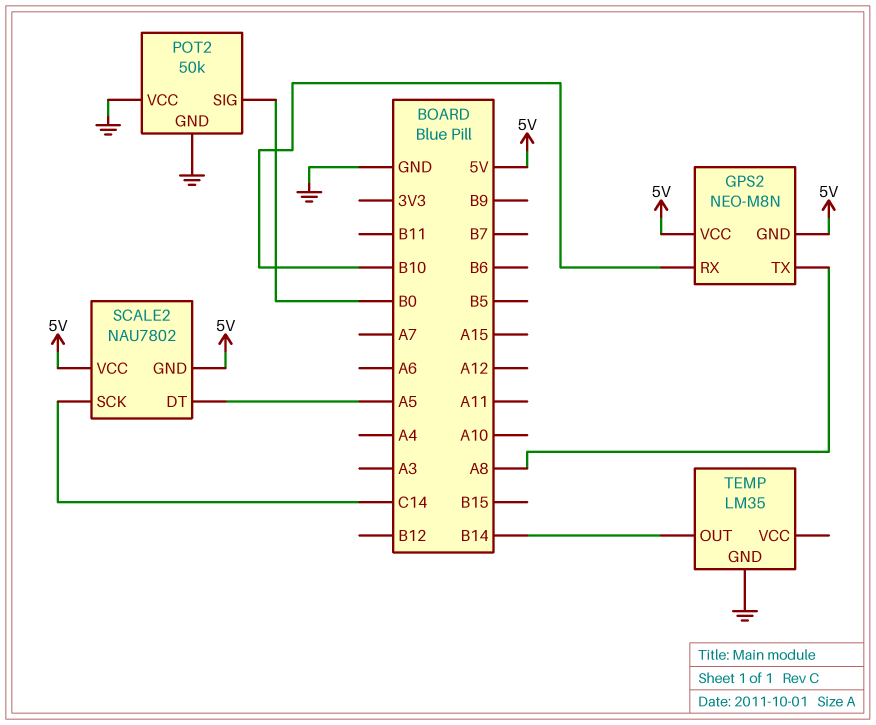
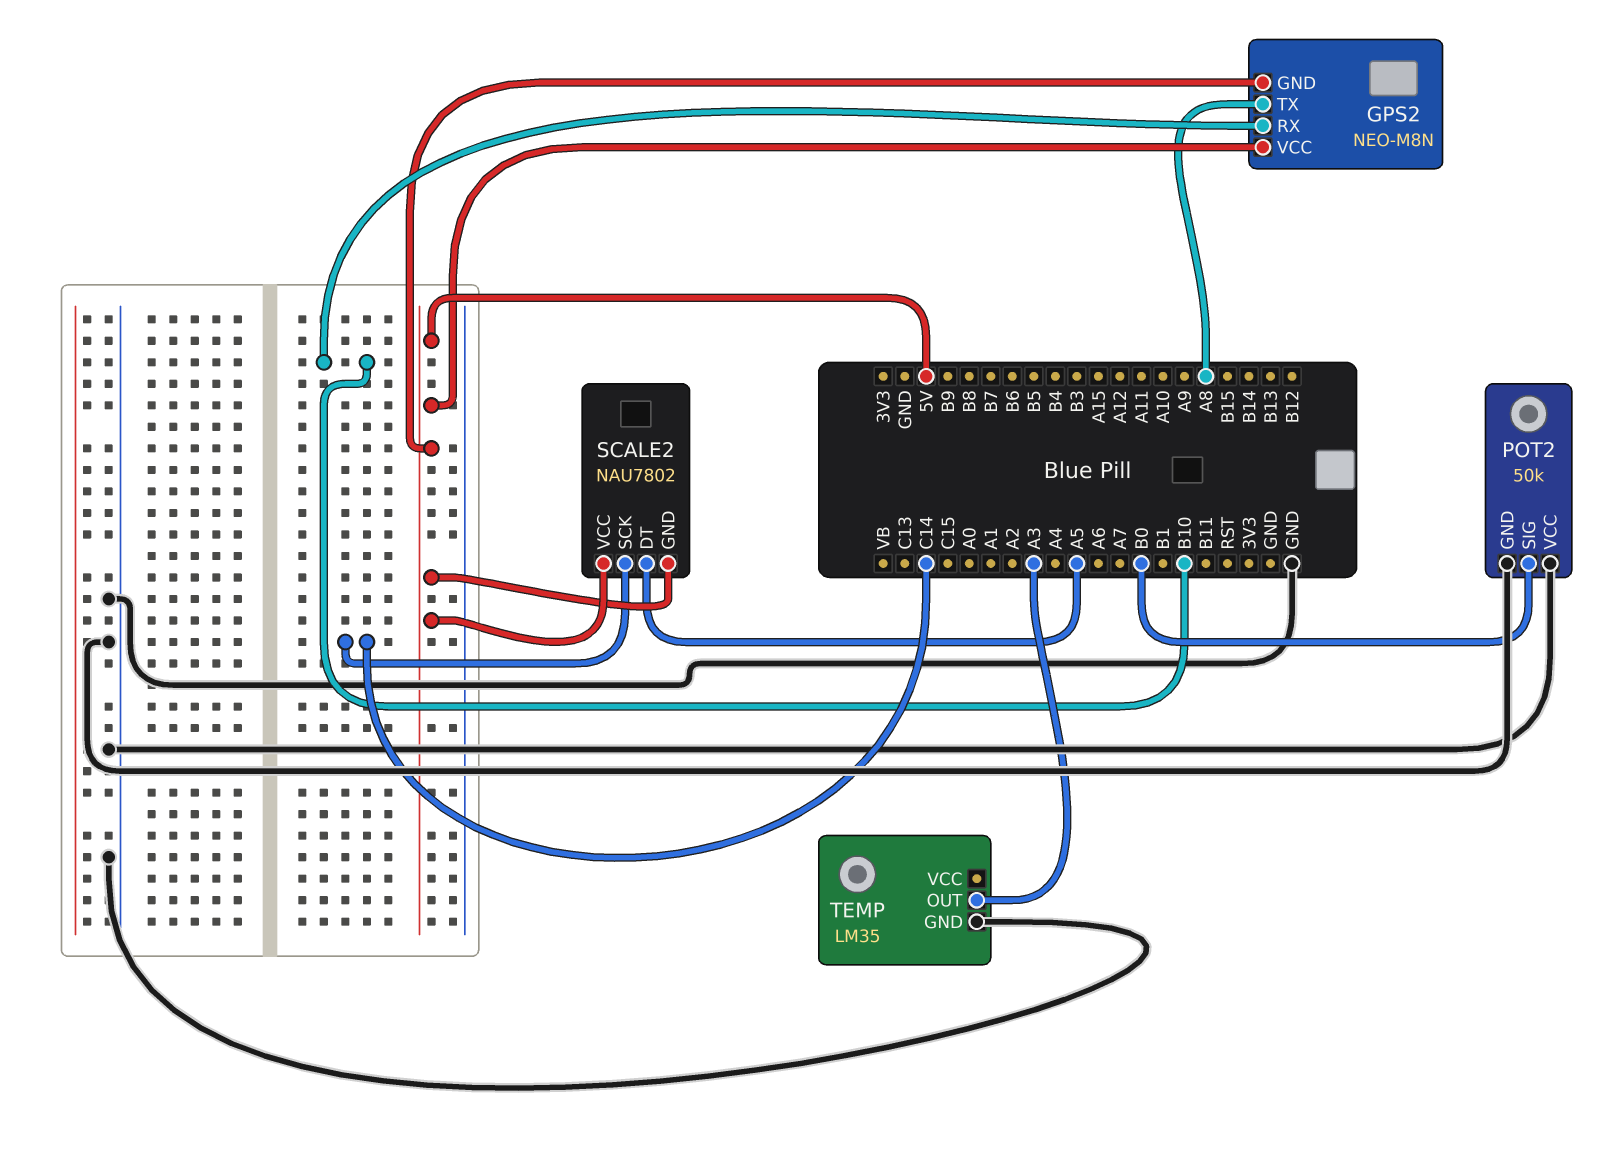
TEMP pin OUT: B14 -> A3

